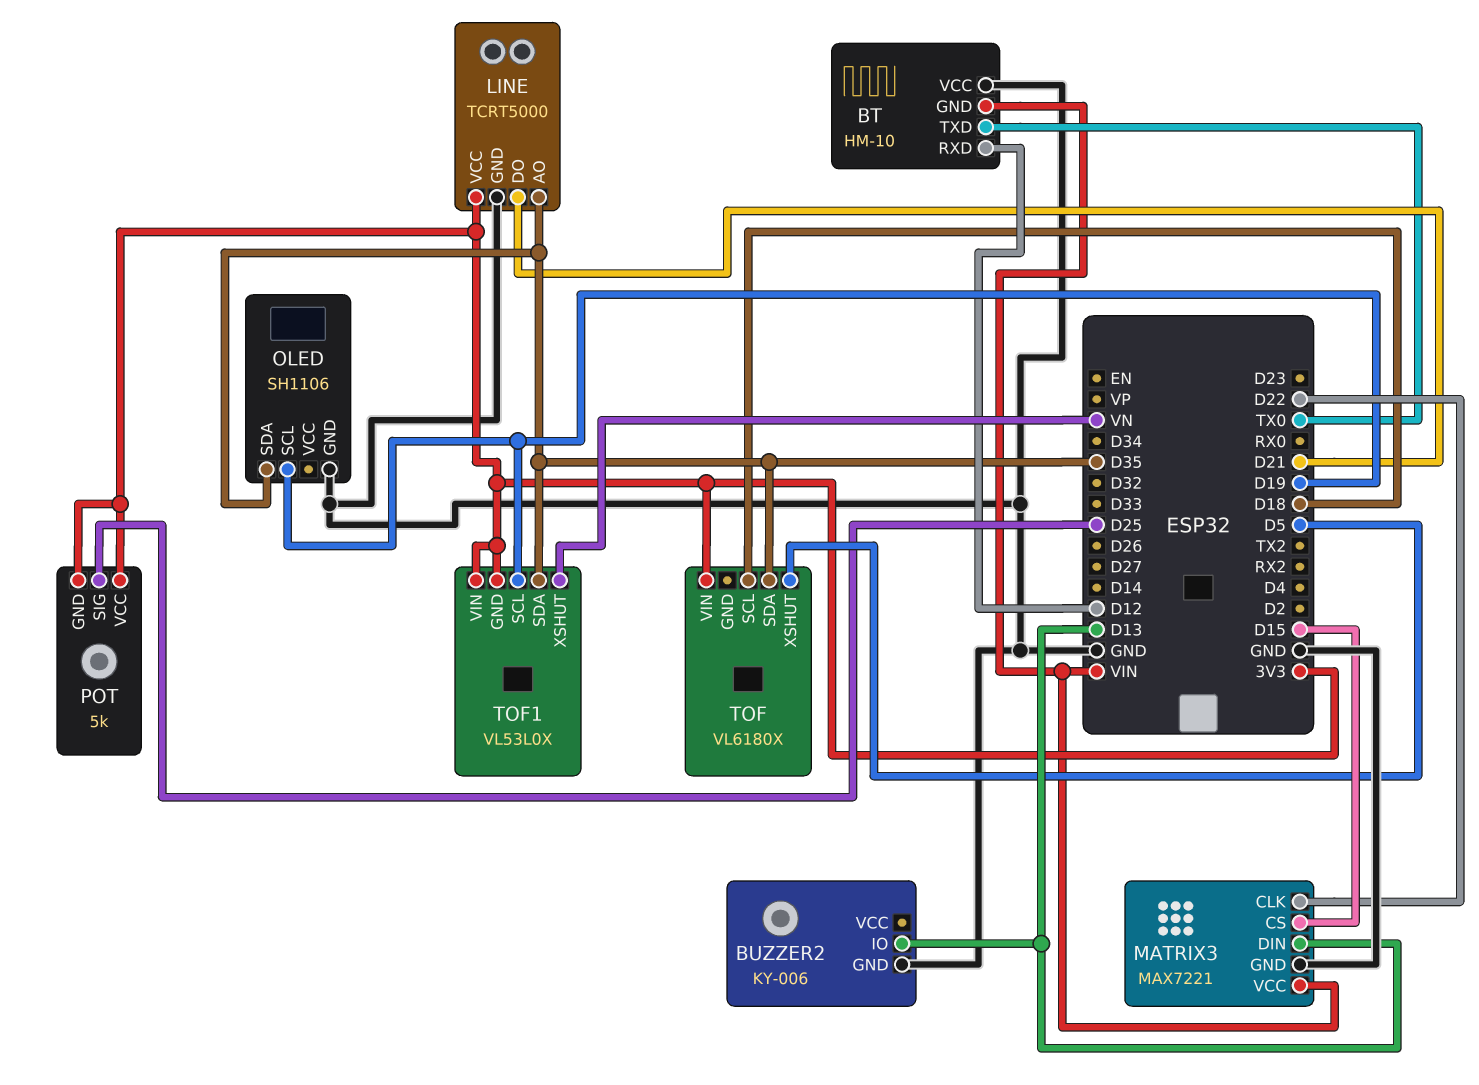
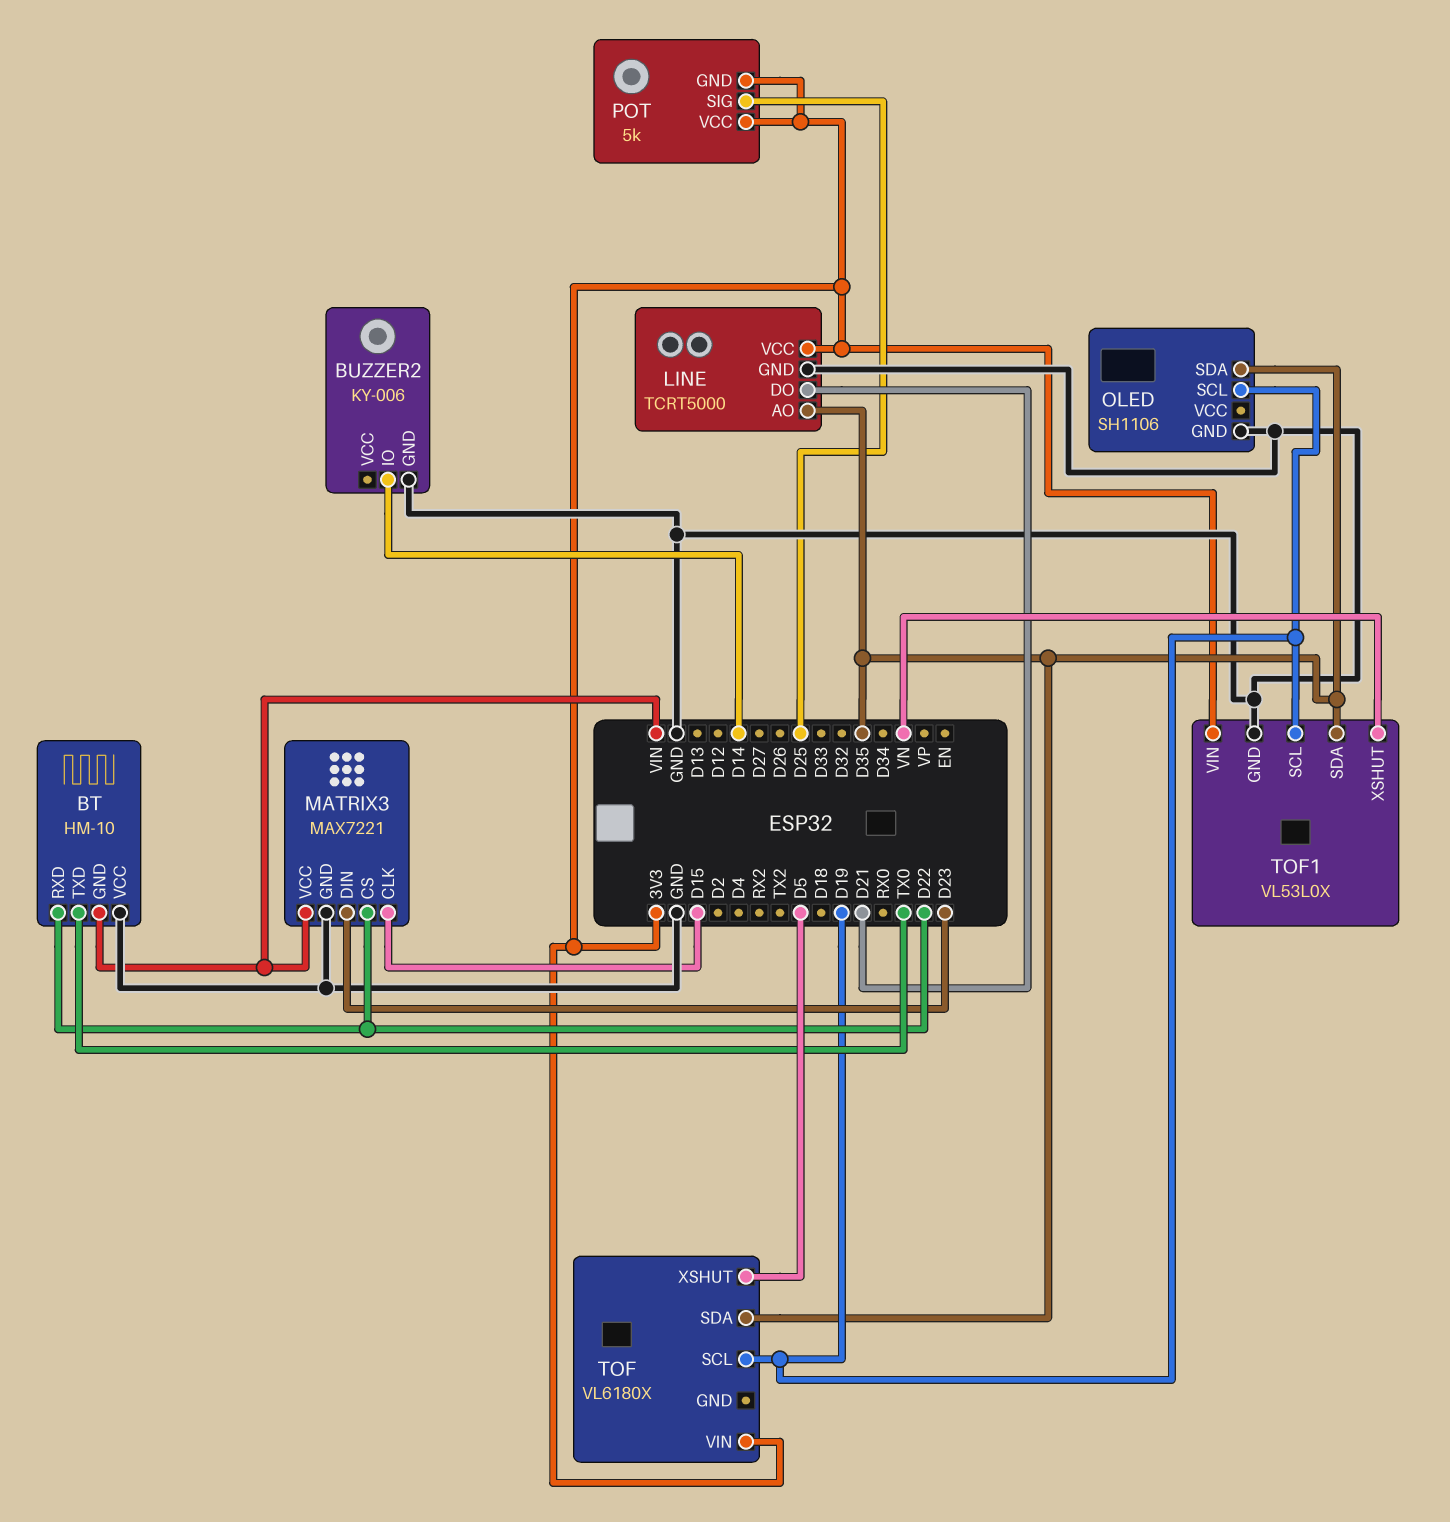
BT pin RXD: D12 -> D22
BUZZER2 pin IO: D13 -> D14
MATRIX3 pin CLK: D22 -> D15
MATRIX3 pin CS: D15 -> D22
MATRIX3 pin DIN: D13 -> D23
TOF pin SCL: D18 -> D19
TOF1 pin GND: 3V3 -> GND

